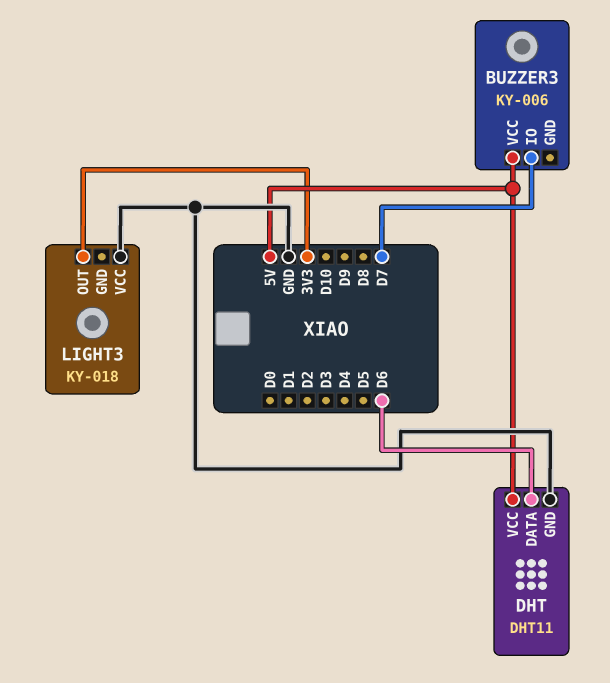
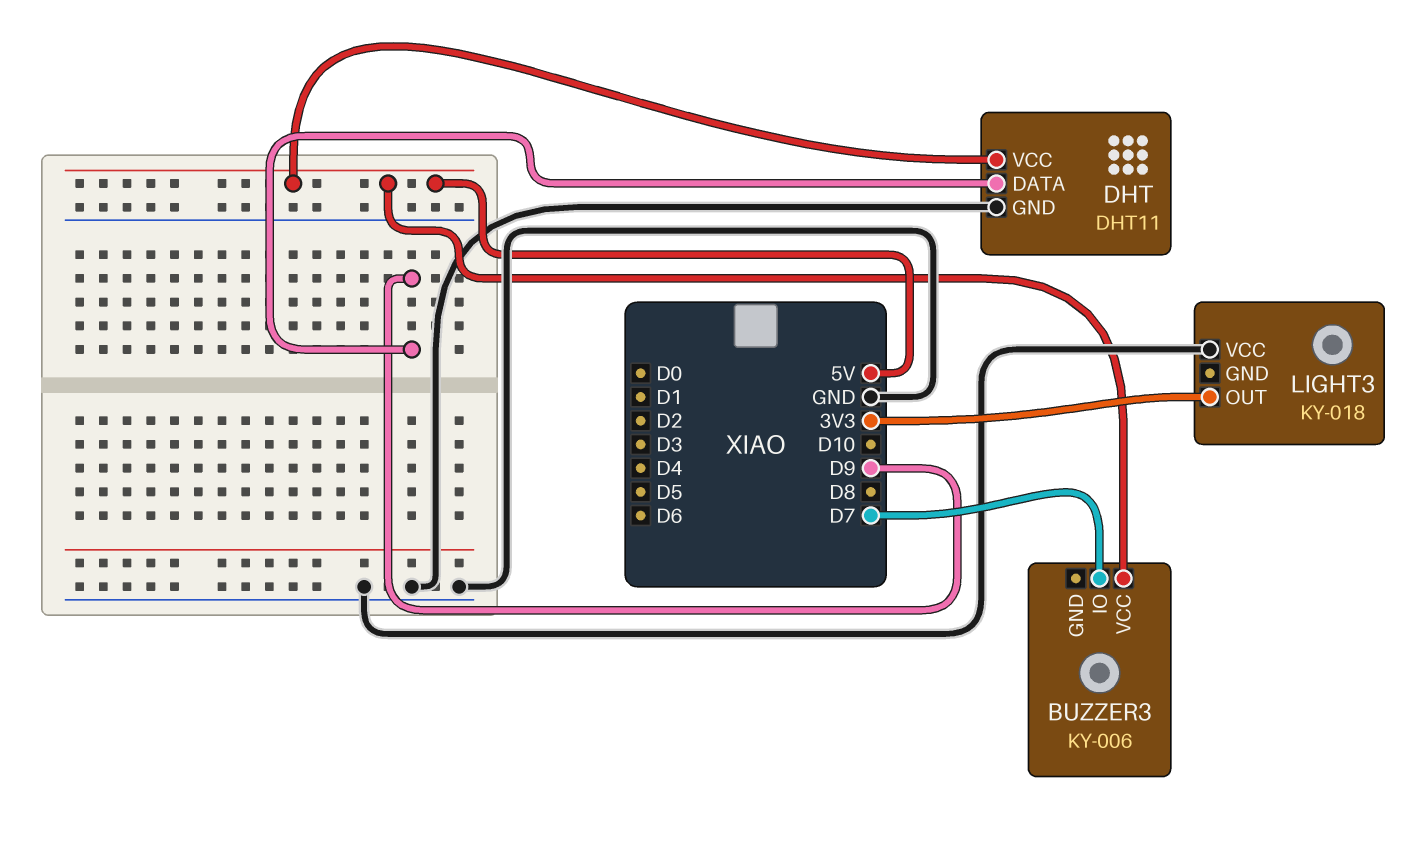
DHT pin DATA: D6 -> D9

